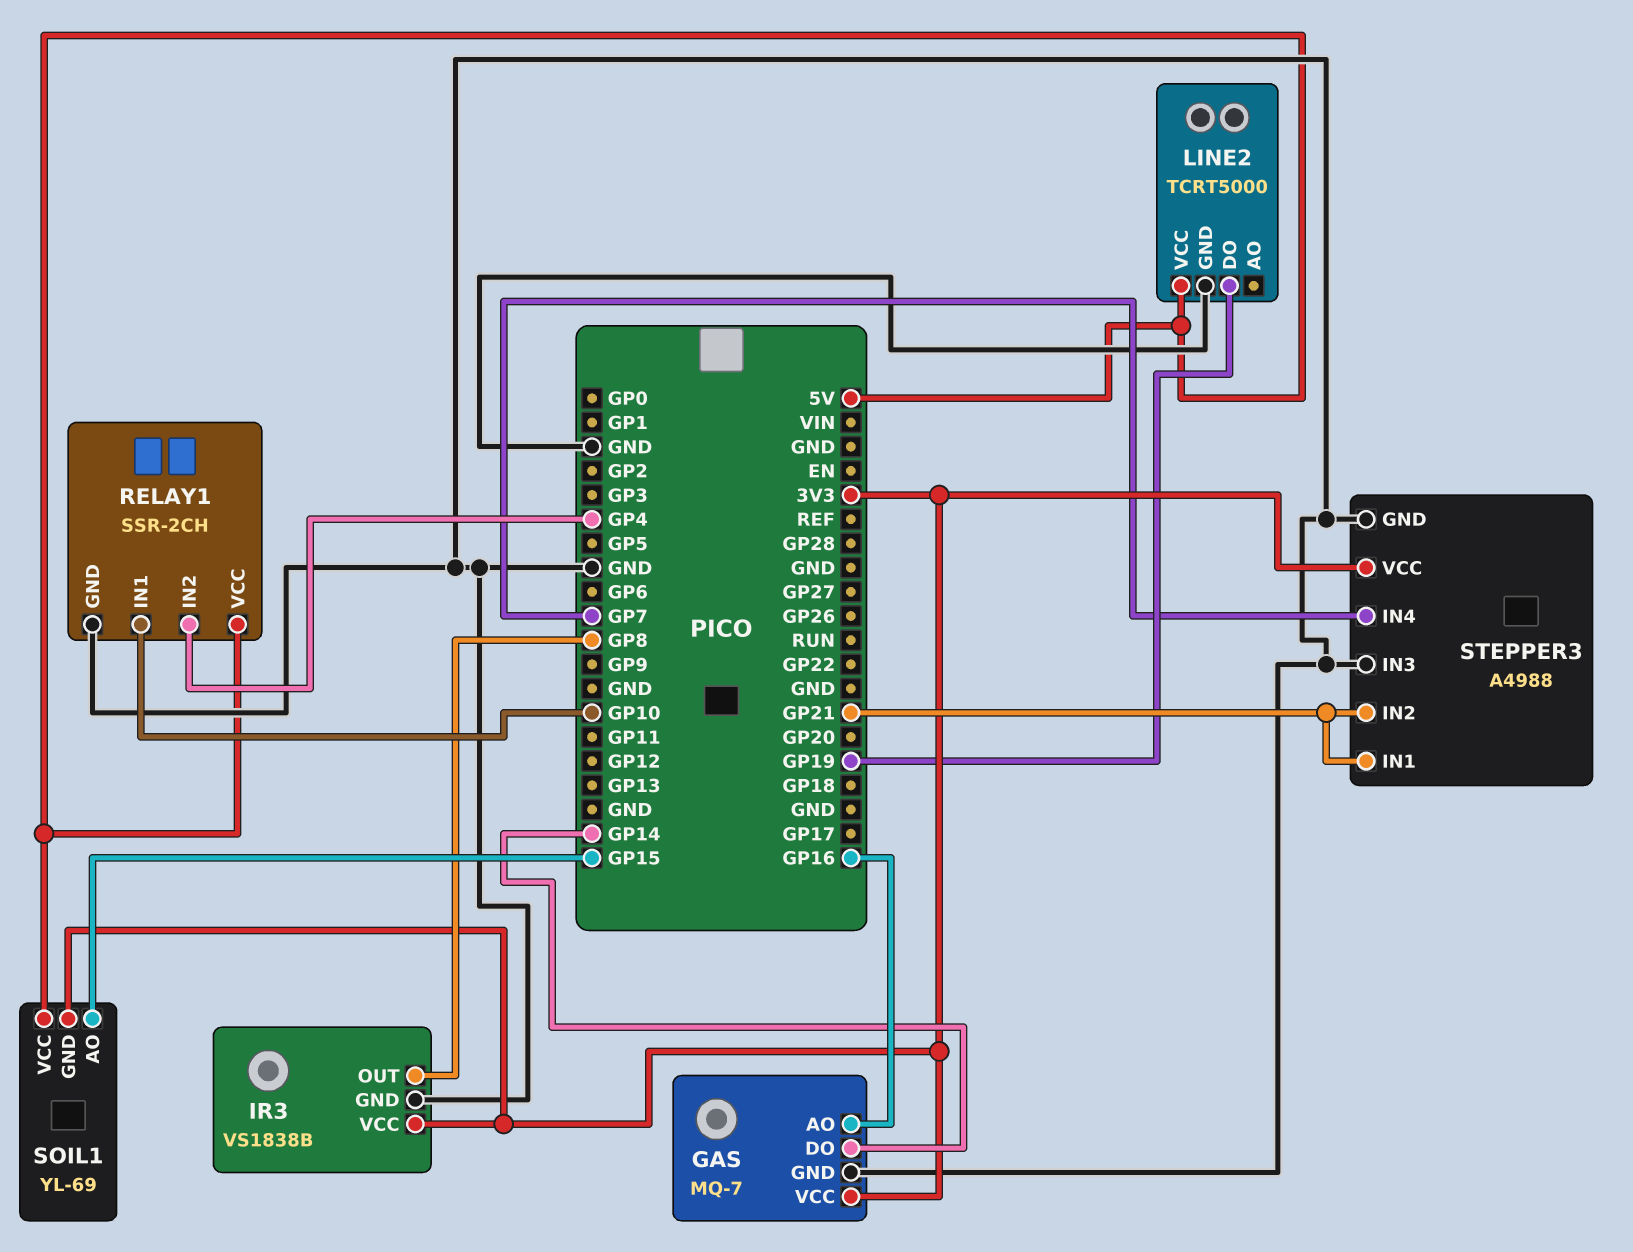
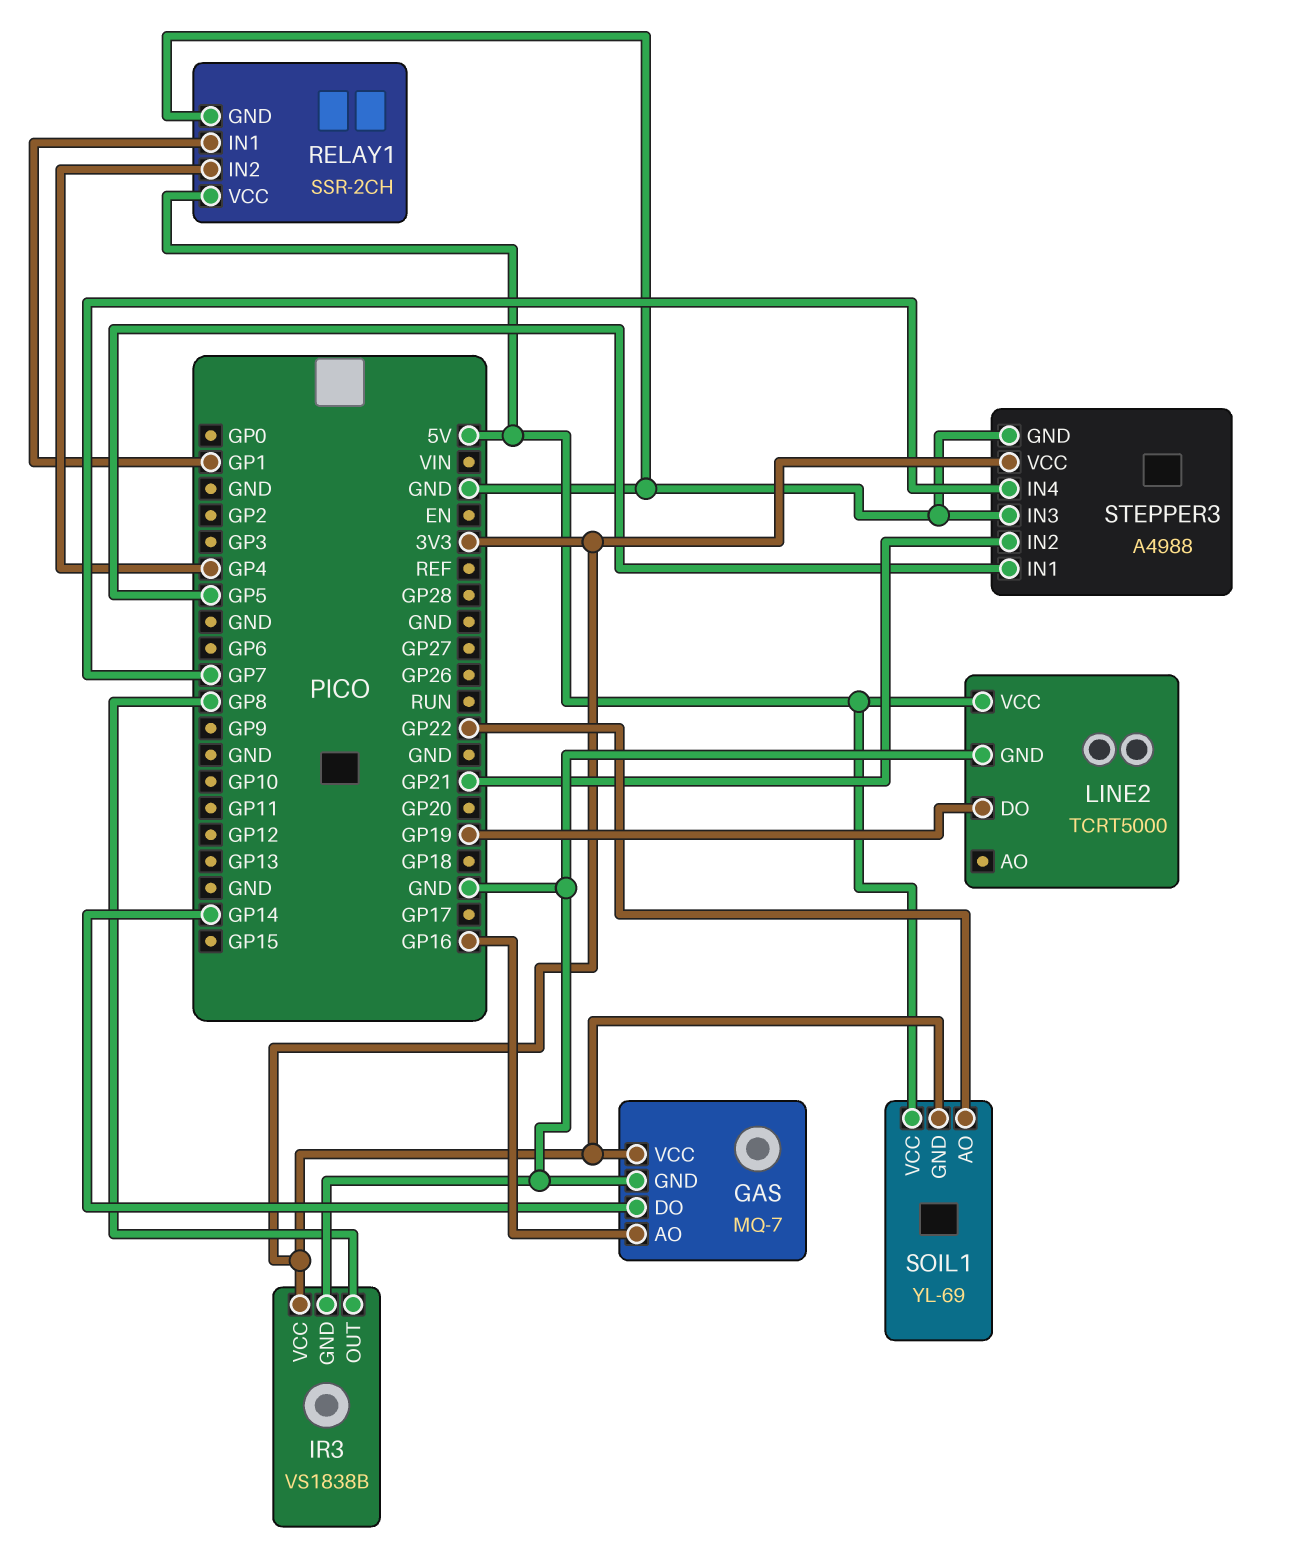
RELAY1 pin IN1: GP10 -> GP1
SOIL1 pin AO: GP15 -> GP22
STEPPER3 pin IN1: GP21 -> GP5

